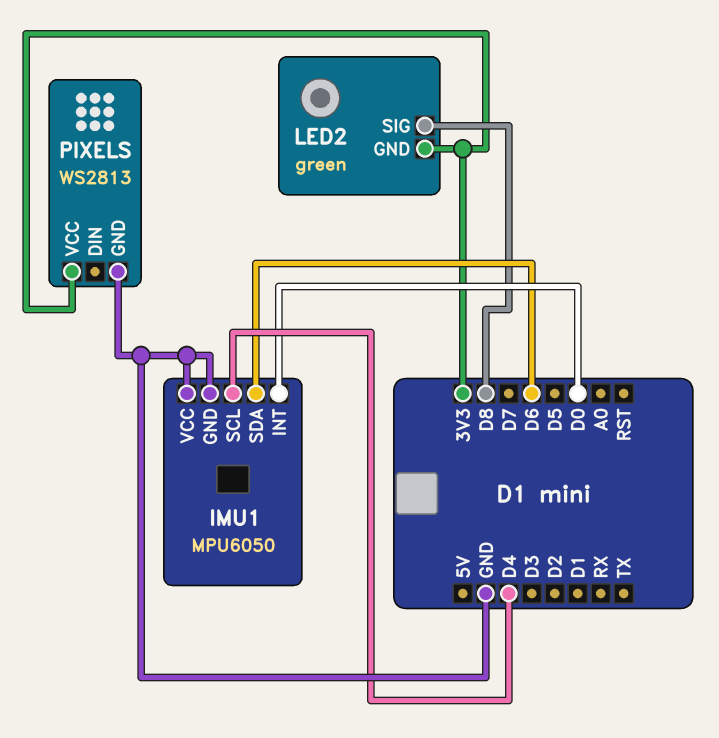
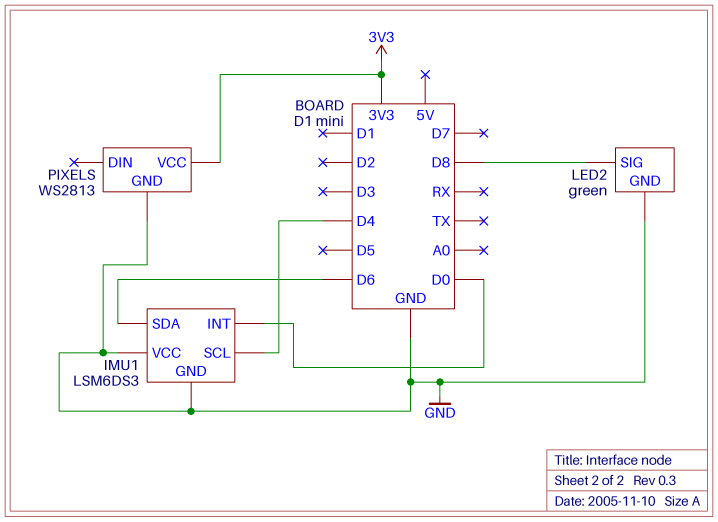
IMU1: MPU6050 -> LSM6DS3
LED2 pin GND: 3V3 -> GND

